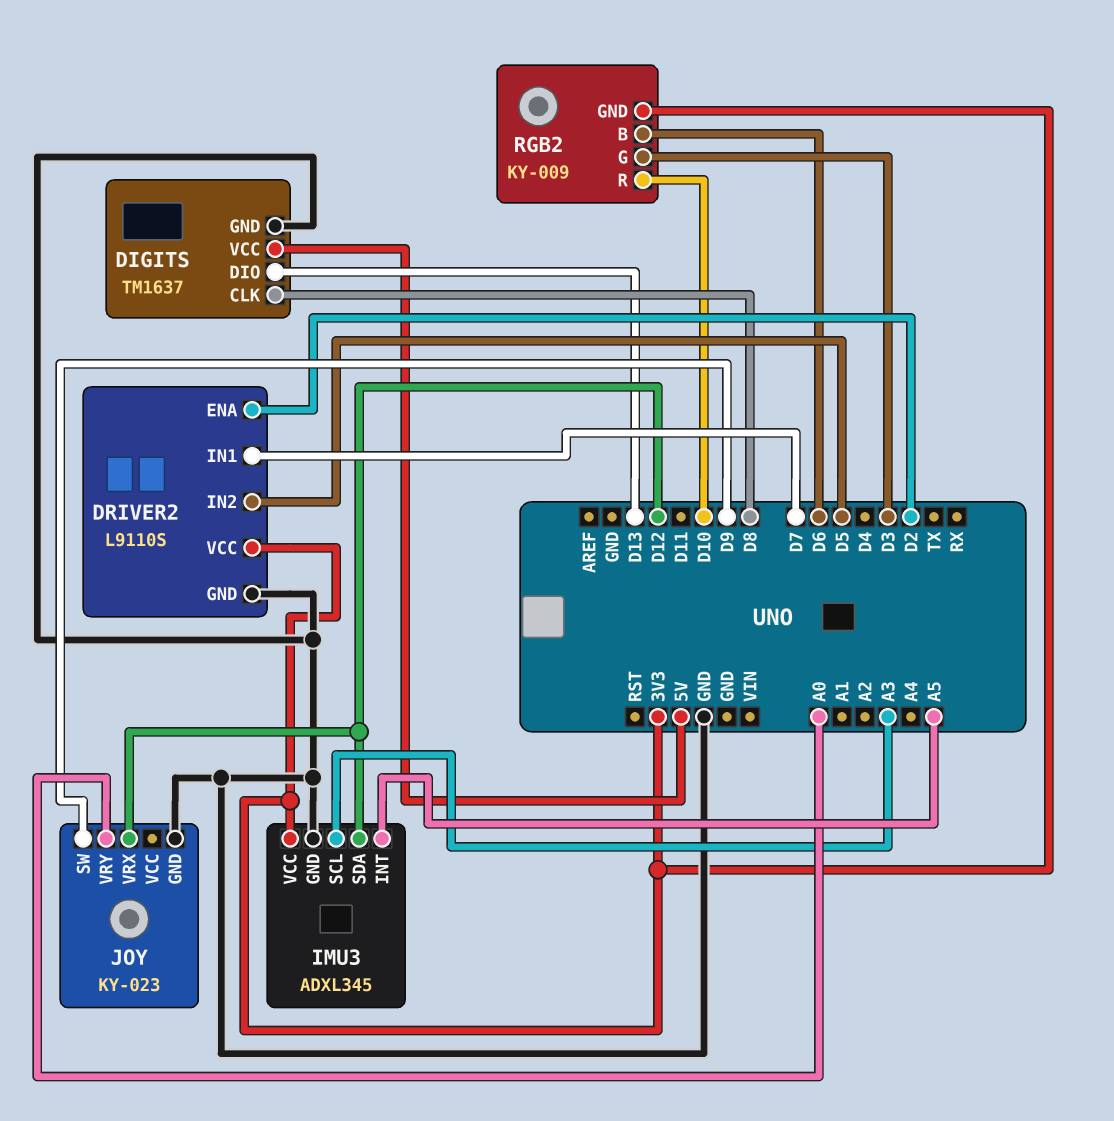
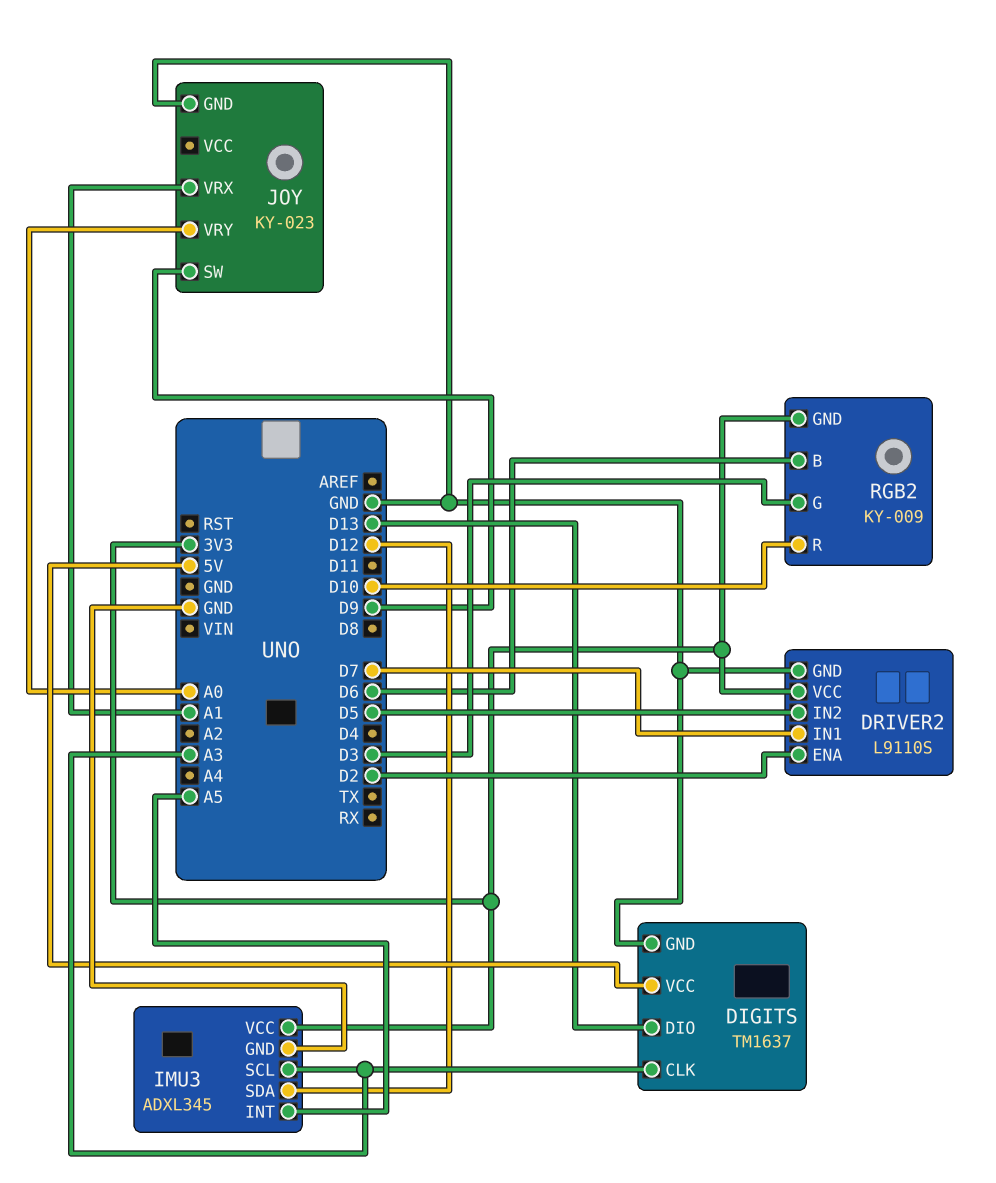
DIGITS pin CLK: D8 -> A3
JOY pin VRX: D12 -> A1

